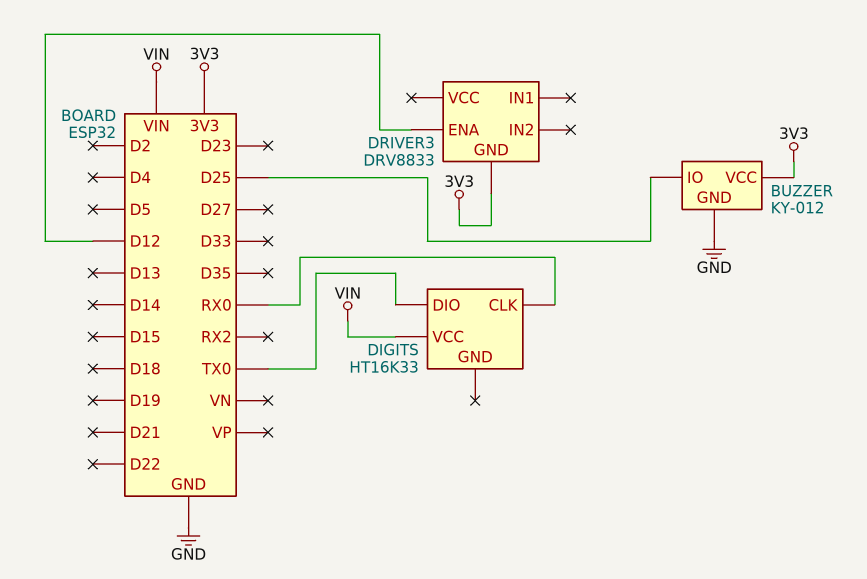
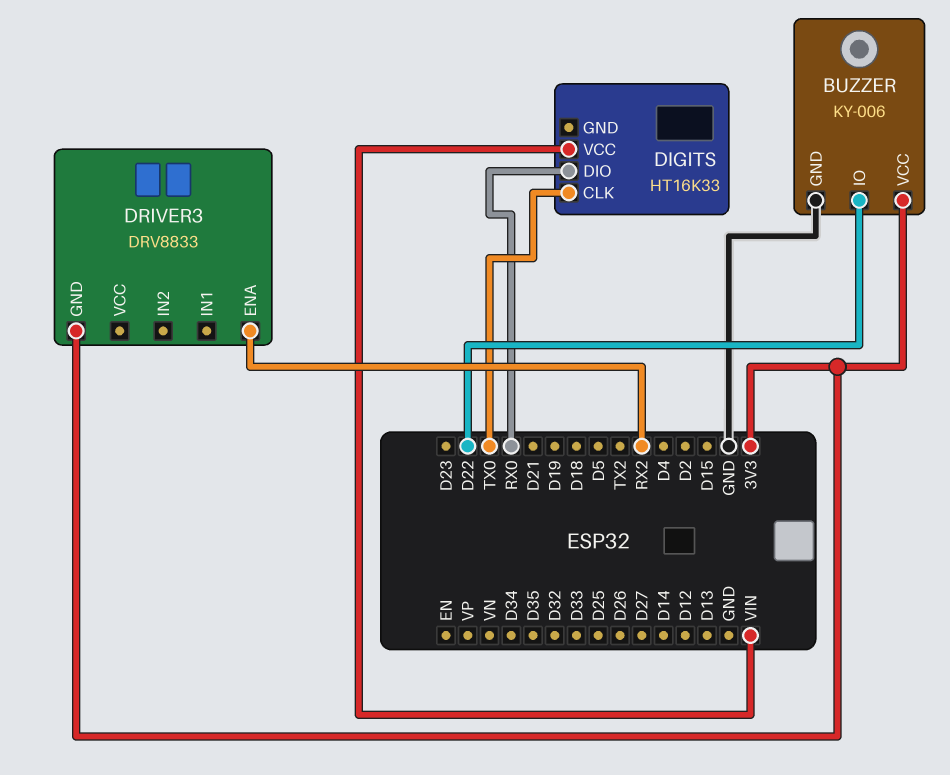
BUZZER: KY-012 -> KY-006
BUZZER pin IO: D25 -> D22
DIGITS pin CLK: RX0 -> TX0
DIGITS pin DIO: TX0 -> RX0
DRIVER3 pin ENA: D12 -> RX2

